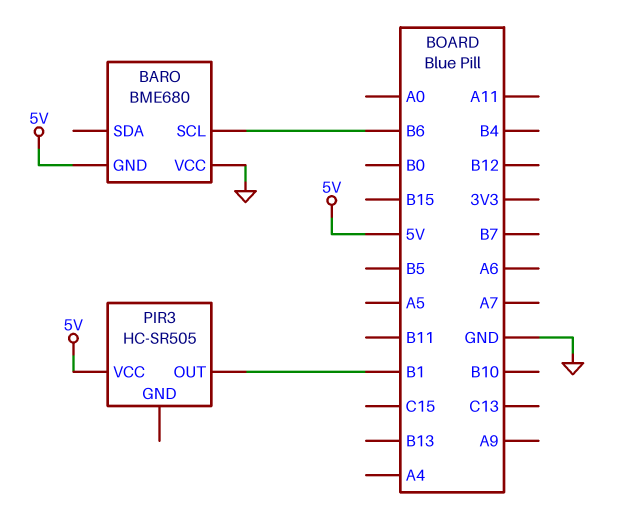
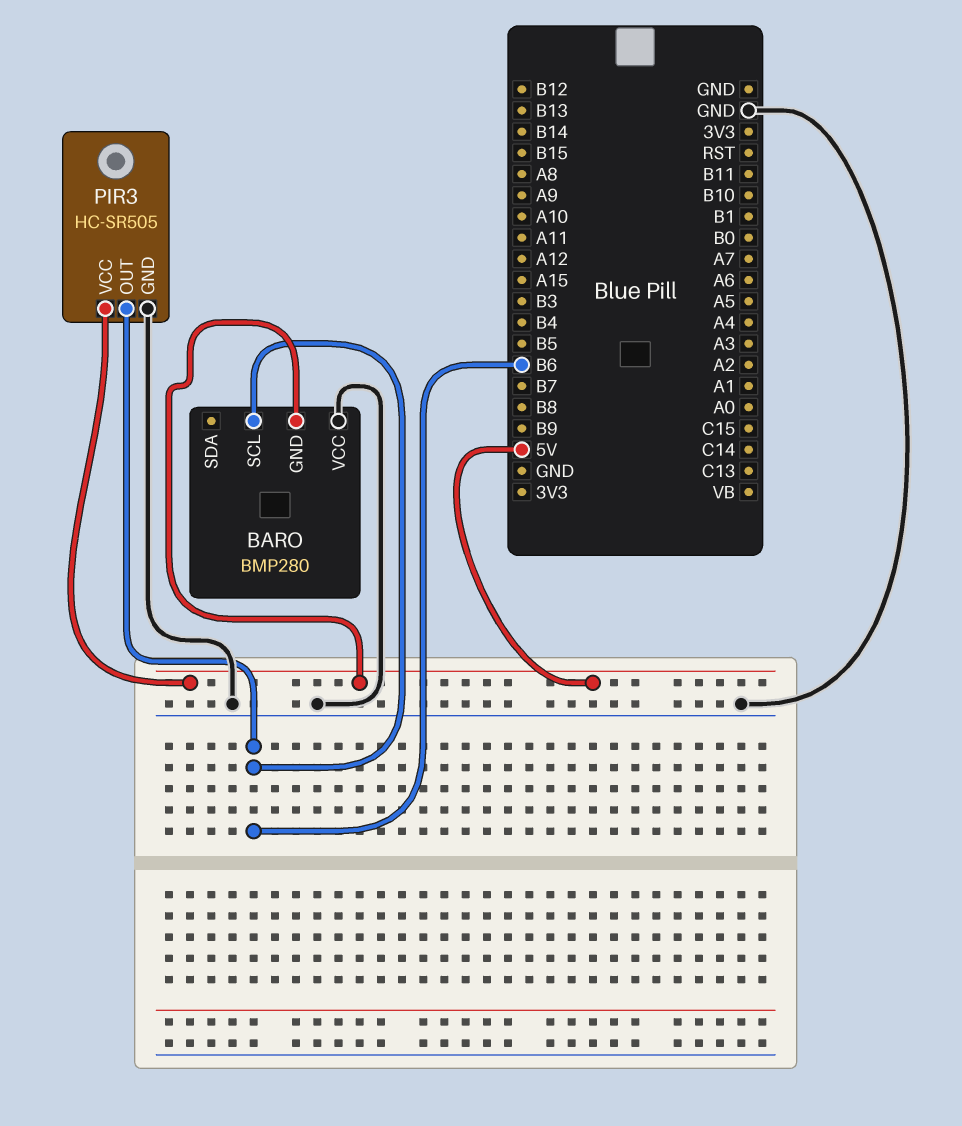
BARO: BME680 -> BMP280
PIR3 pin GND: none -> GND
PIR3 pin OUT: B1 -> B6

